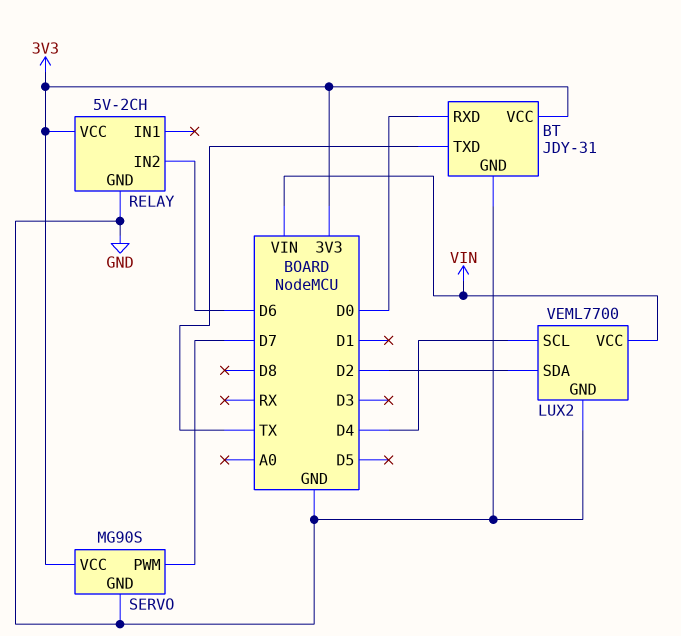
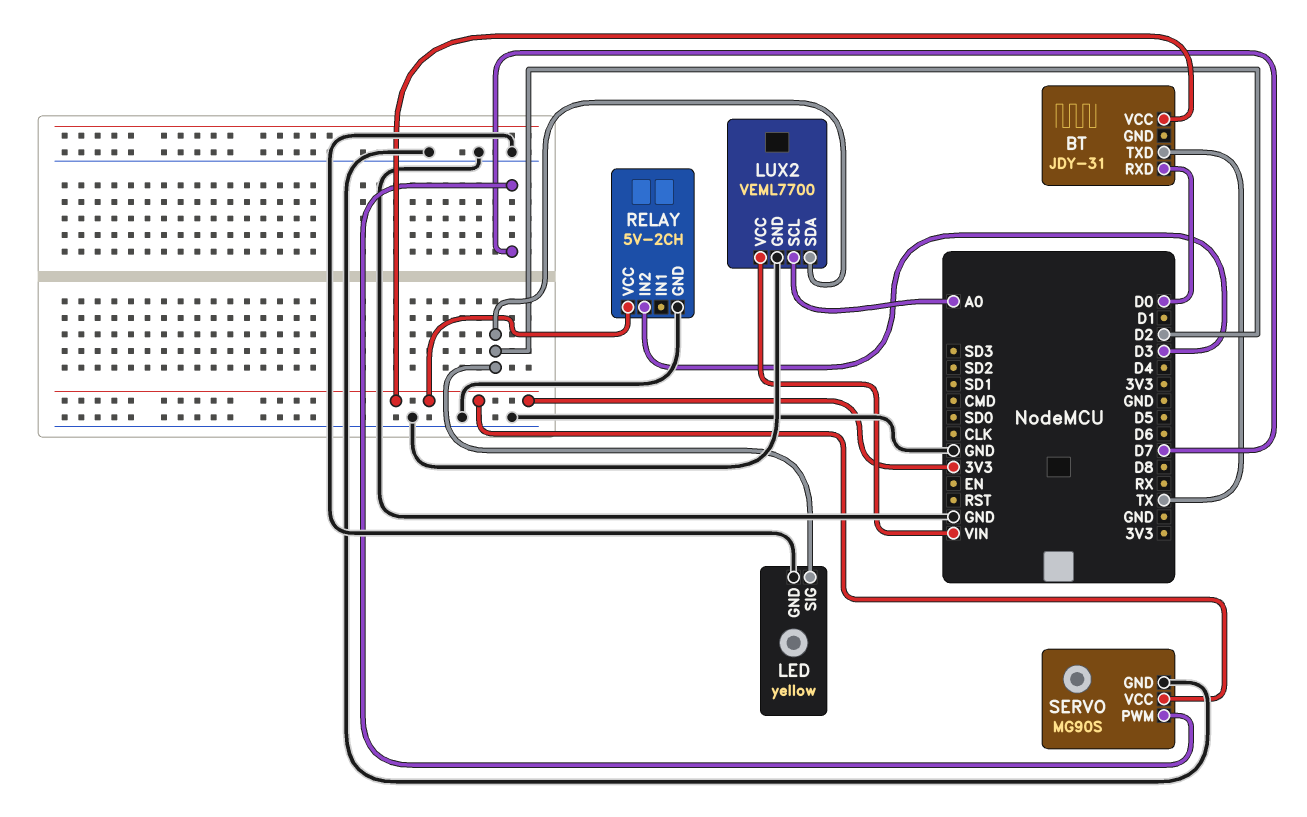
BT pin GND: GND -> none
LED: none -> yellow
LED pin GND: none -> GND
LED pin SIG: none -> D2
LUX2 pin SCL: D4 -> A0
RELAY pin IN2: D6 -> D3

